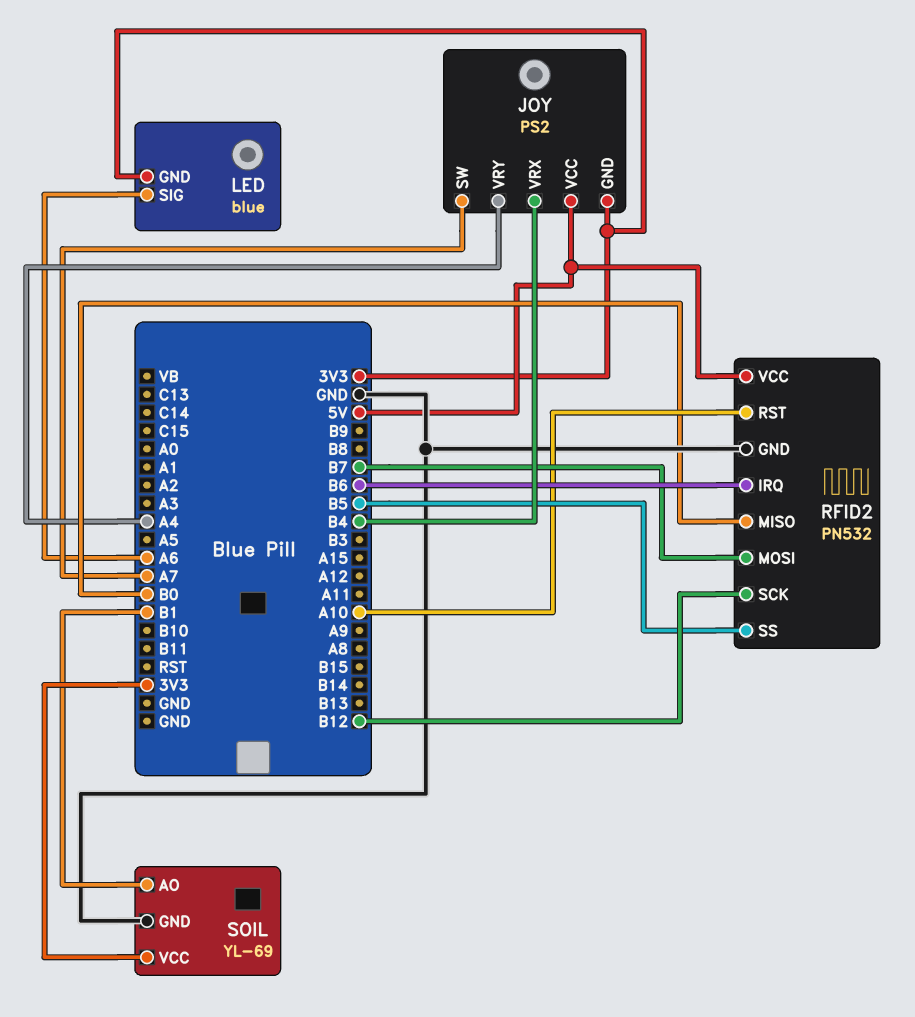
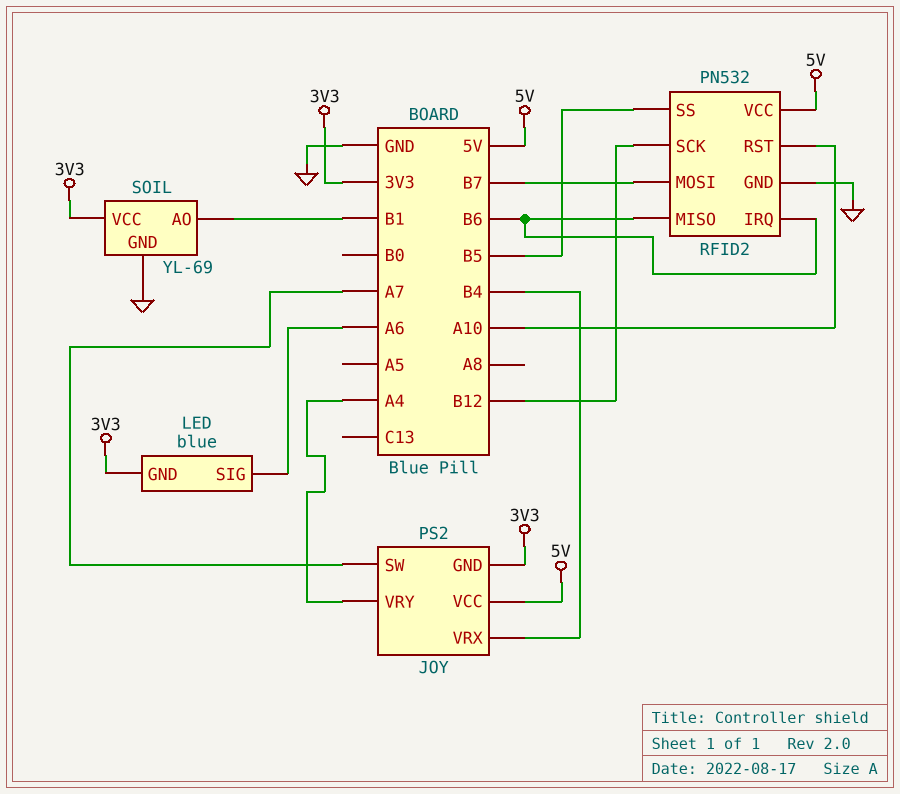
RFID2 pin MISO: B0 -> B6

